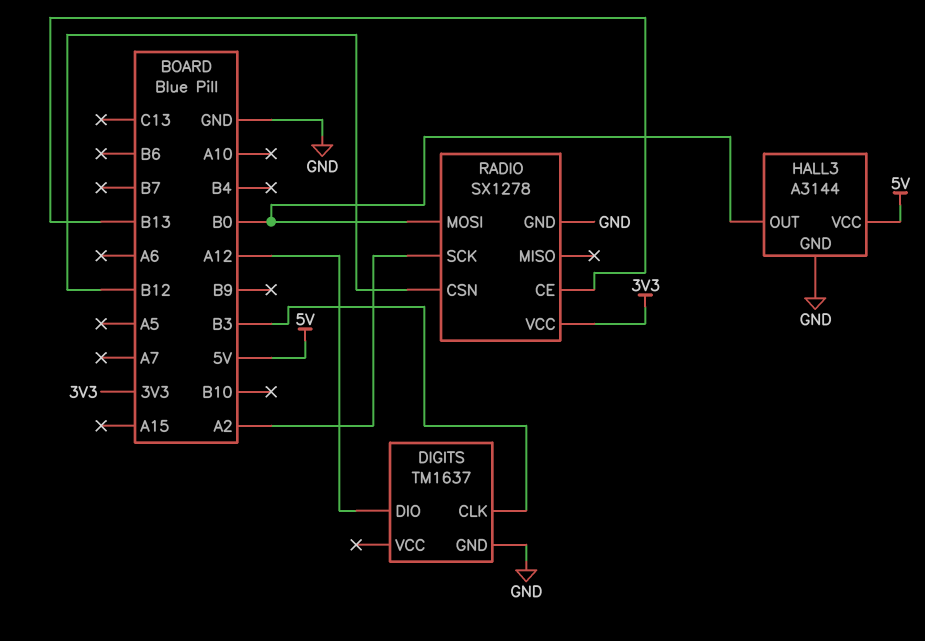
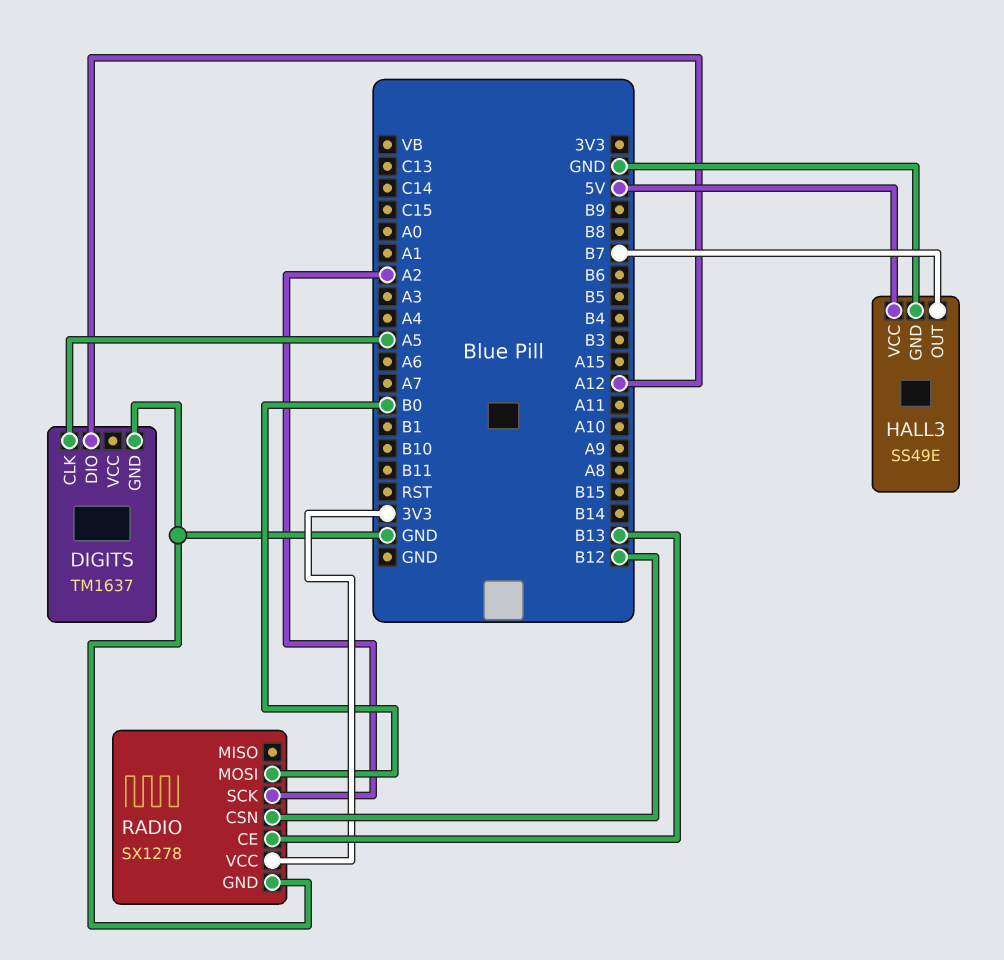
DIGITS pin CLK: B3 -> A5
HALL3: A3144 -> SS49E
HALL3 pin OUT: B0 -> B7

